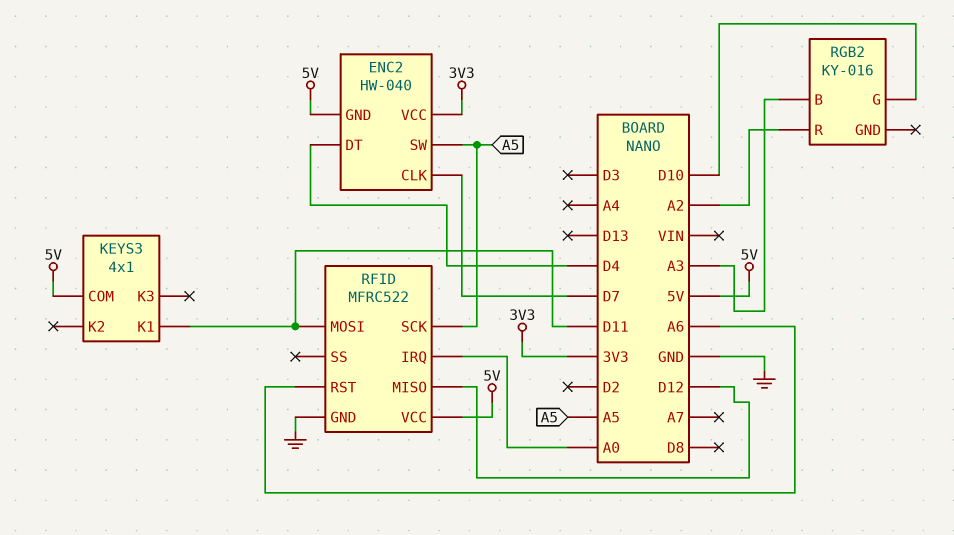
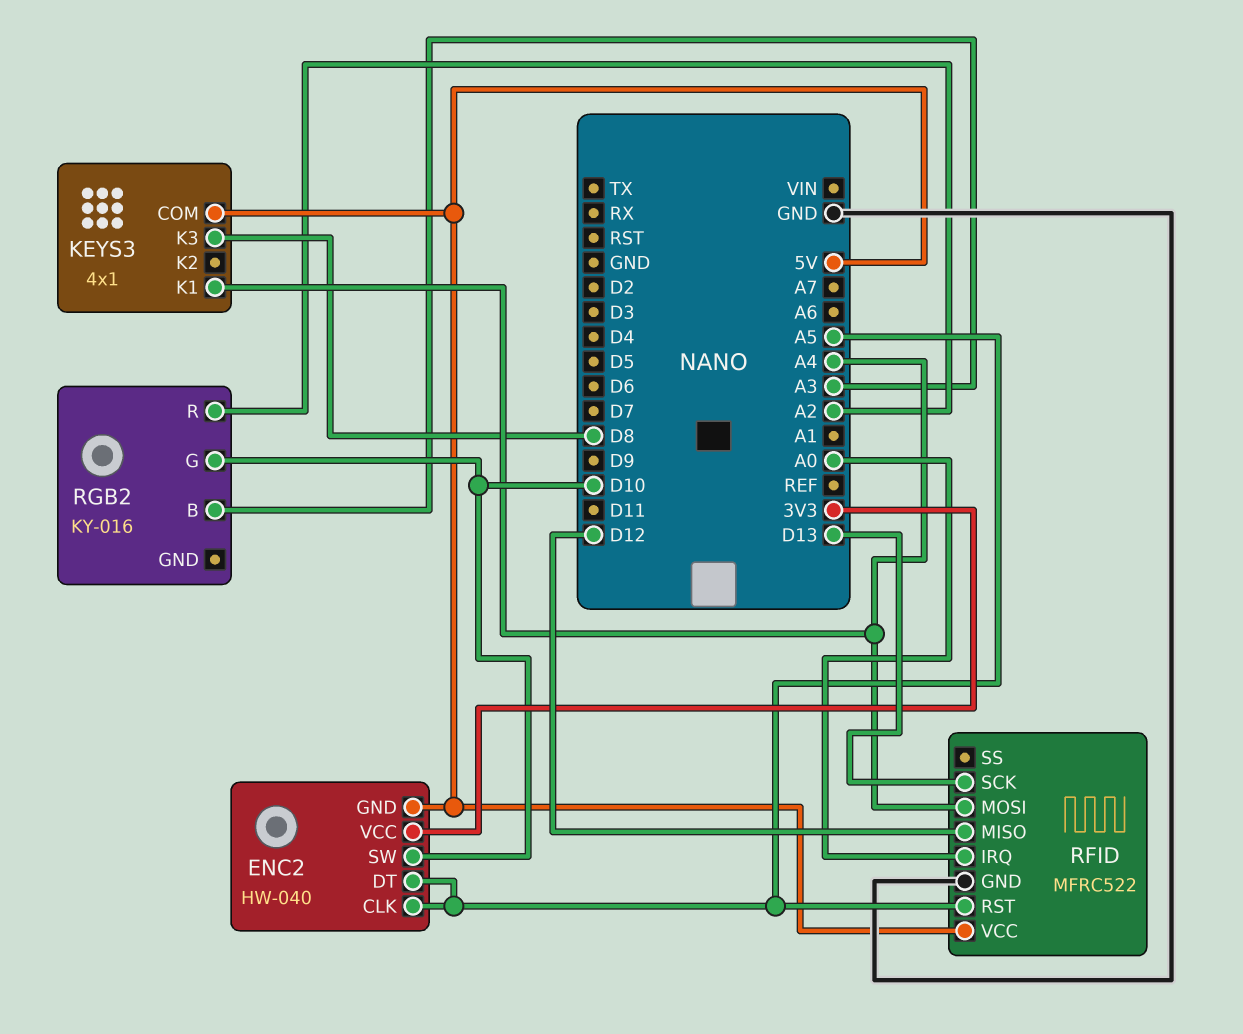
ENC2 pin CLK: D7 -> A5
ENC2 pin DT: D4 -> A5
ENC2 pin SW: A5 -> D10
KEYS3 pin K1: D11 -> A4
KEYS3 pin K3: none -> D8
RFID pin MOSI: D11 -> A4
RFID pin RST: A6 -> A5
RFID pin SCK: A5 -> D13

